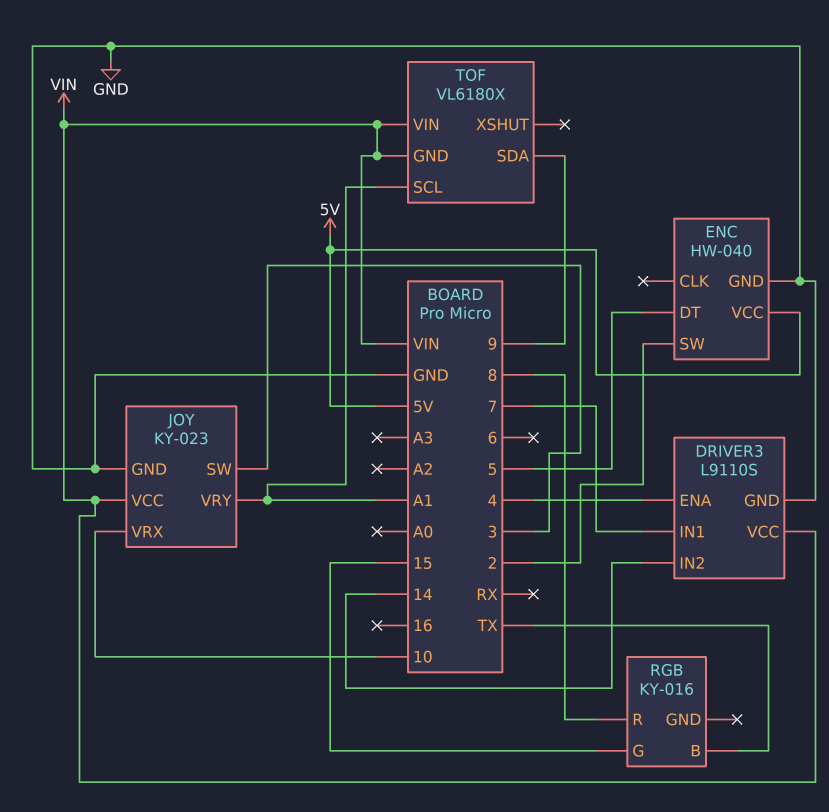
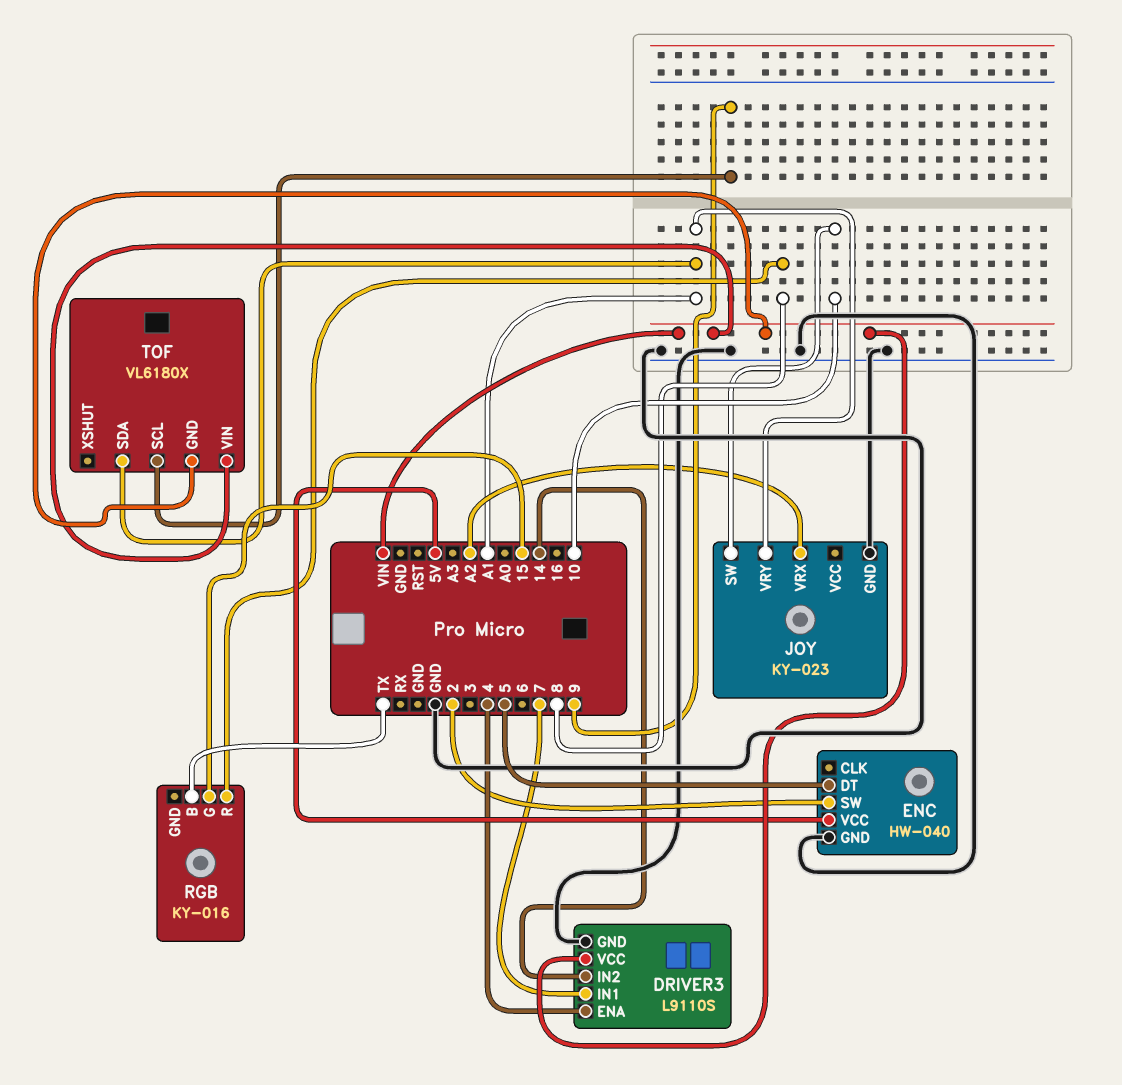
JOY pin SW: 3 -> 10
JOY pin VCC: VIN -> none
JOY pin VRX: 10 -> A2
TOF pin SCL: A1 -> 9
TOF pin SDA: 9 -> A1

